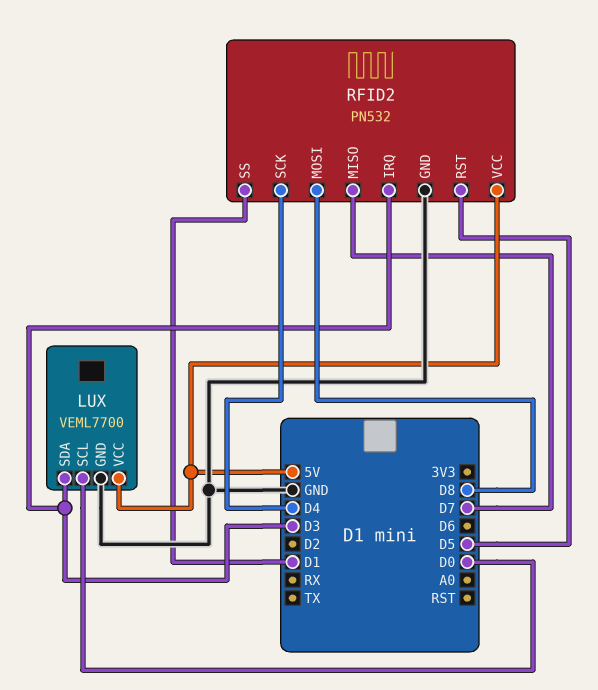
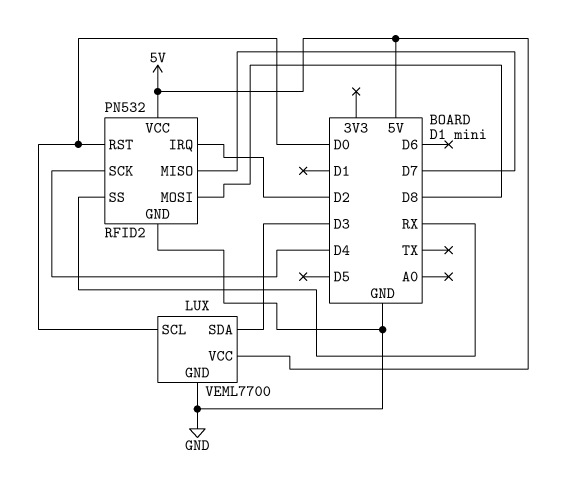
RFID2 pin IRQ: D3 -> D2
RFID2 pin RST: D5 -> D0
RFID2 pin SS: D1 -> RX

